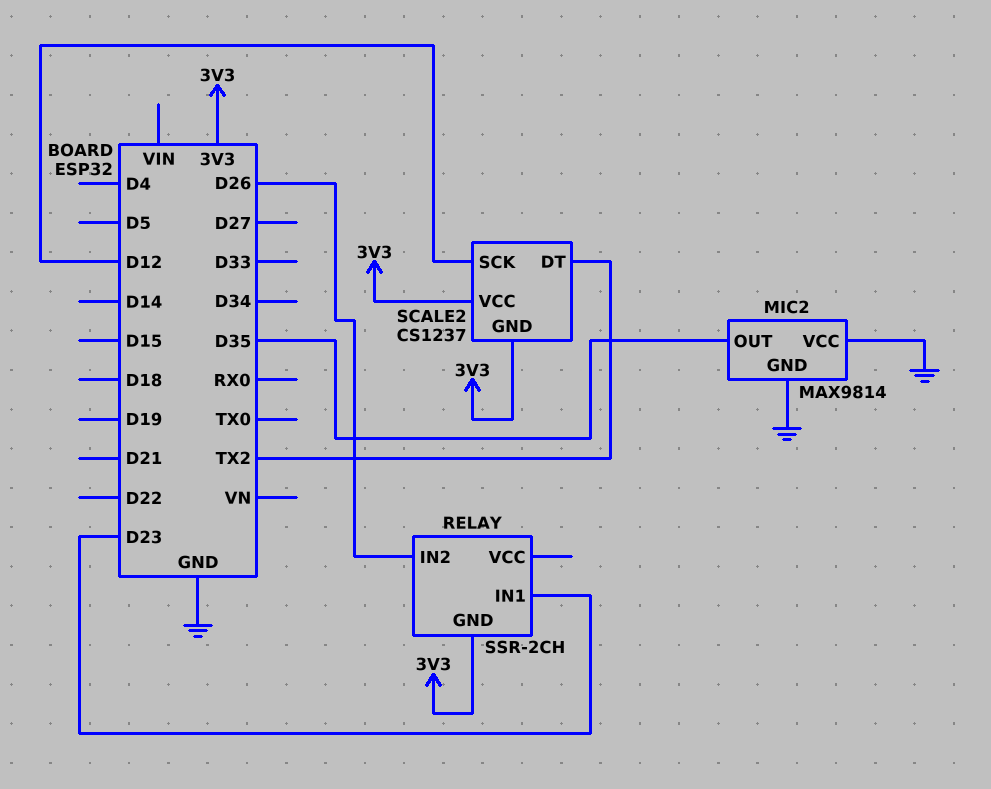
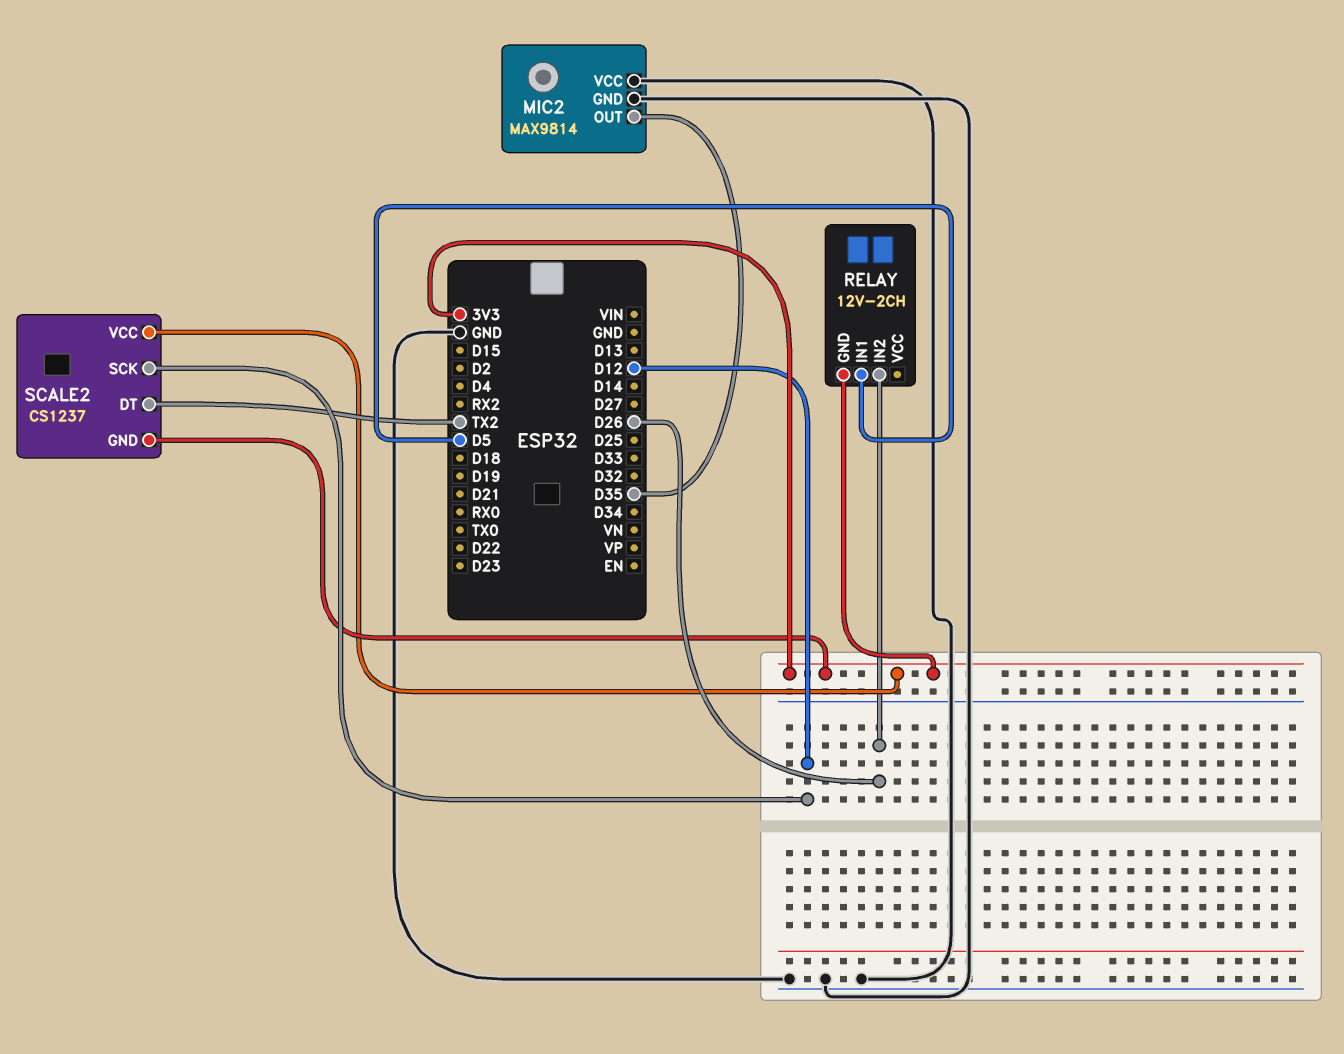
RELAY: SSR-2CH -> 12V-2CH
RELAY pin IN1: D23 -> D5

